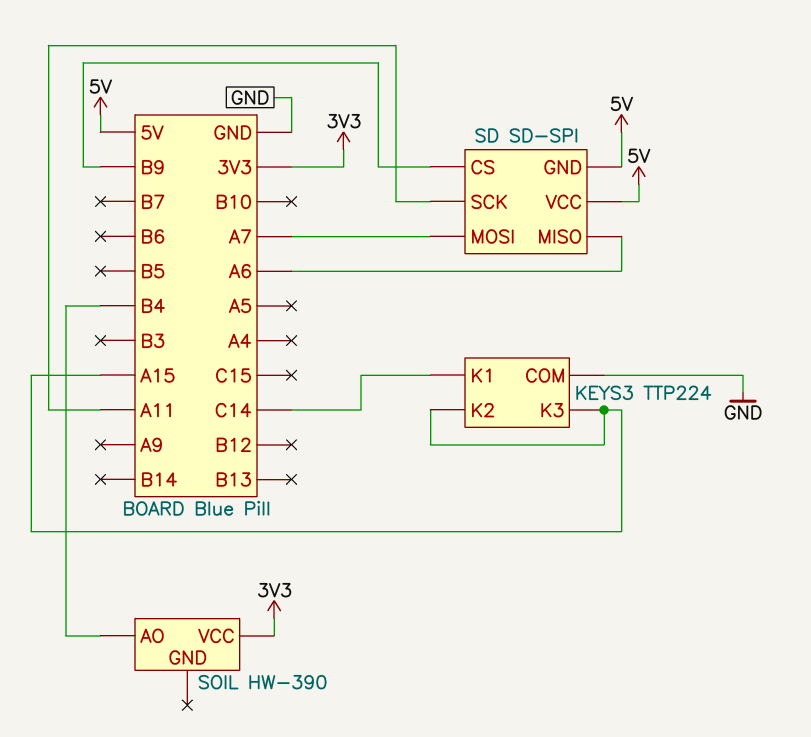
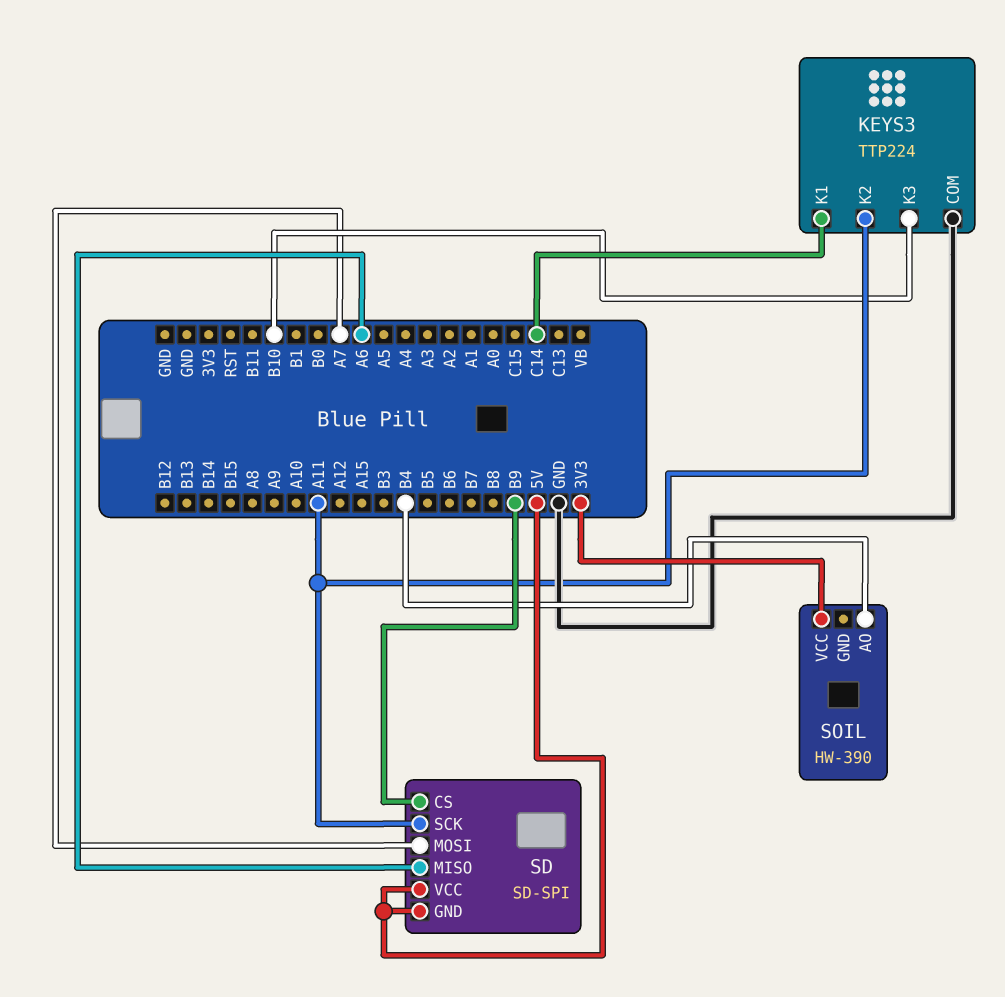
KEYS3 pin K2: A15 -> A11
KEYS3 pin K3: A15 -> B10

